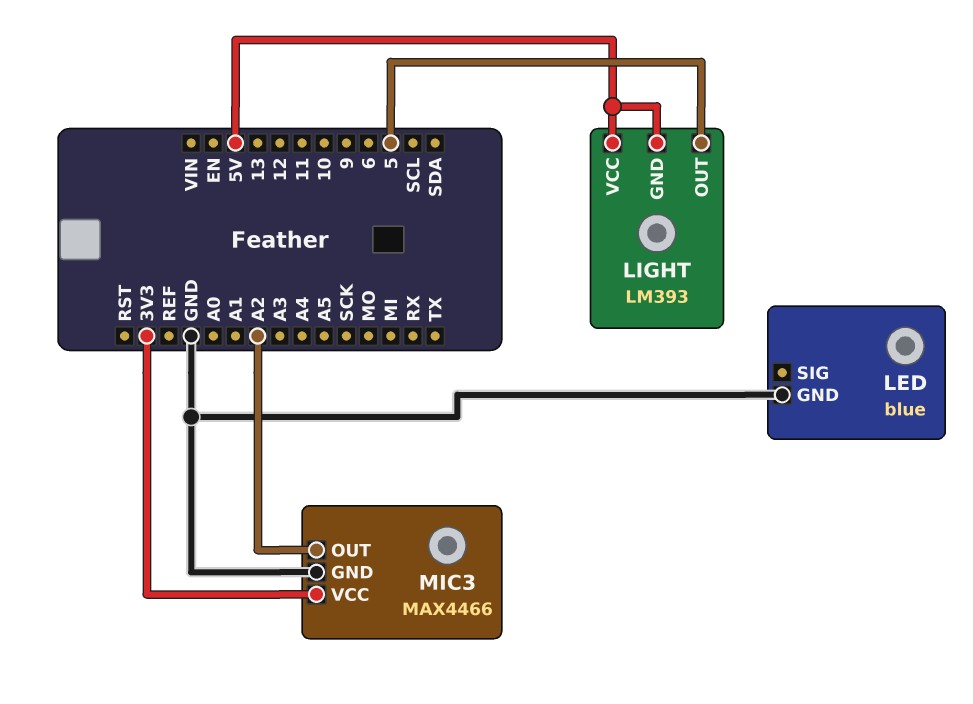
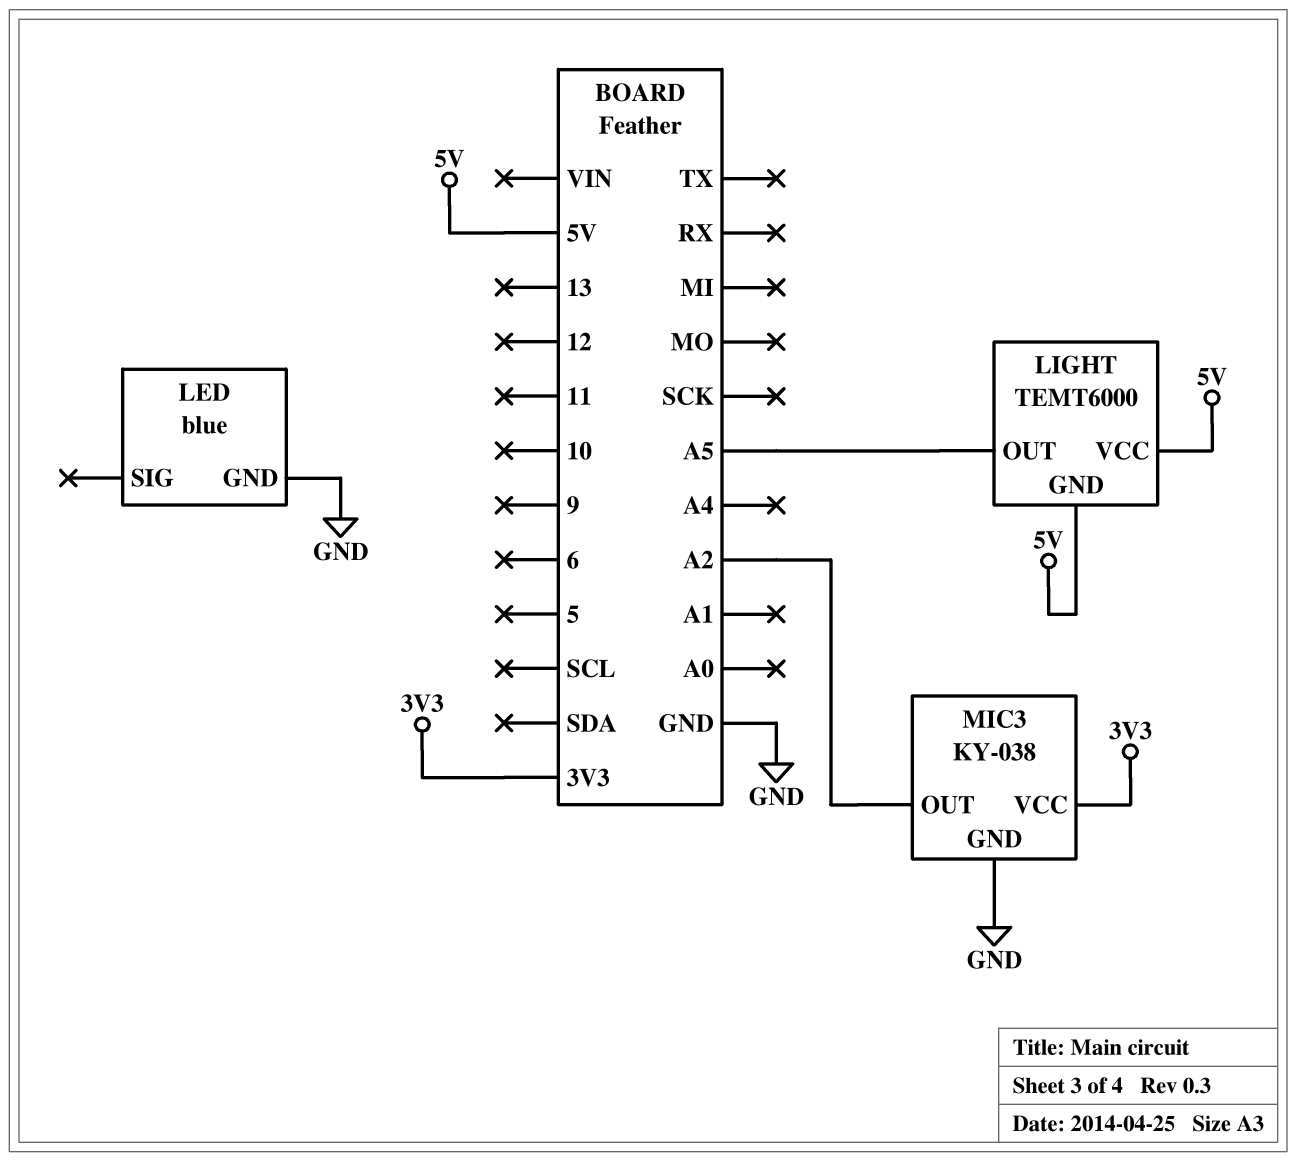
LIGHT: LM393 -> TEMT6000
LIGHT pin OUT: 5 -> A5
MIC3: MAX4466 -> KY-038

